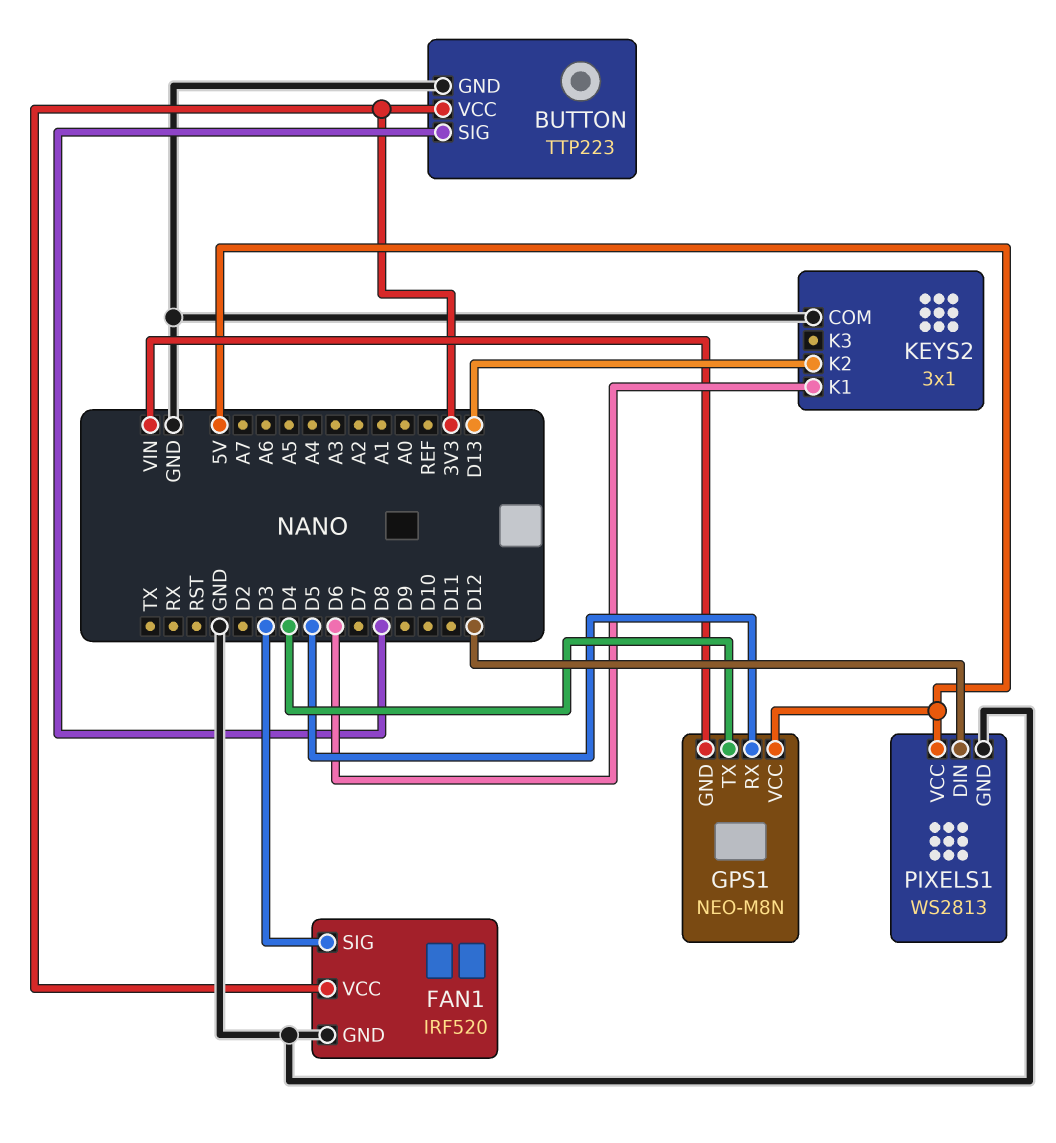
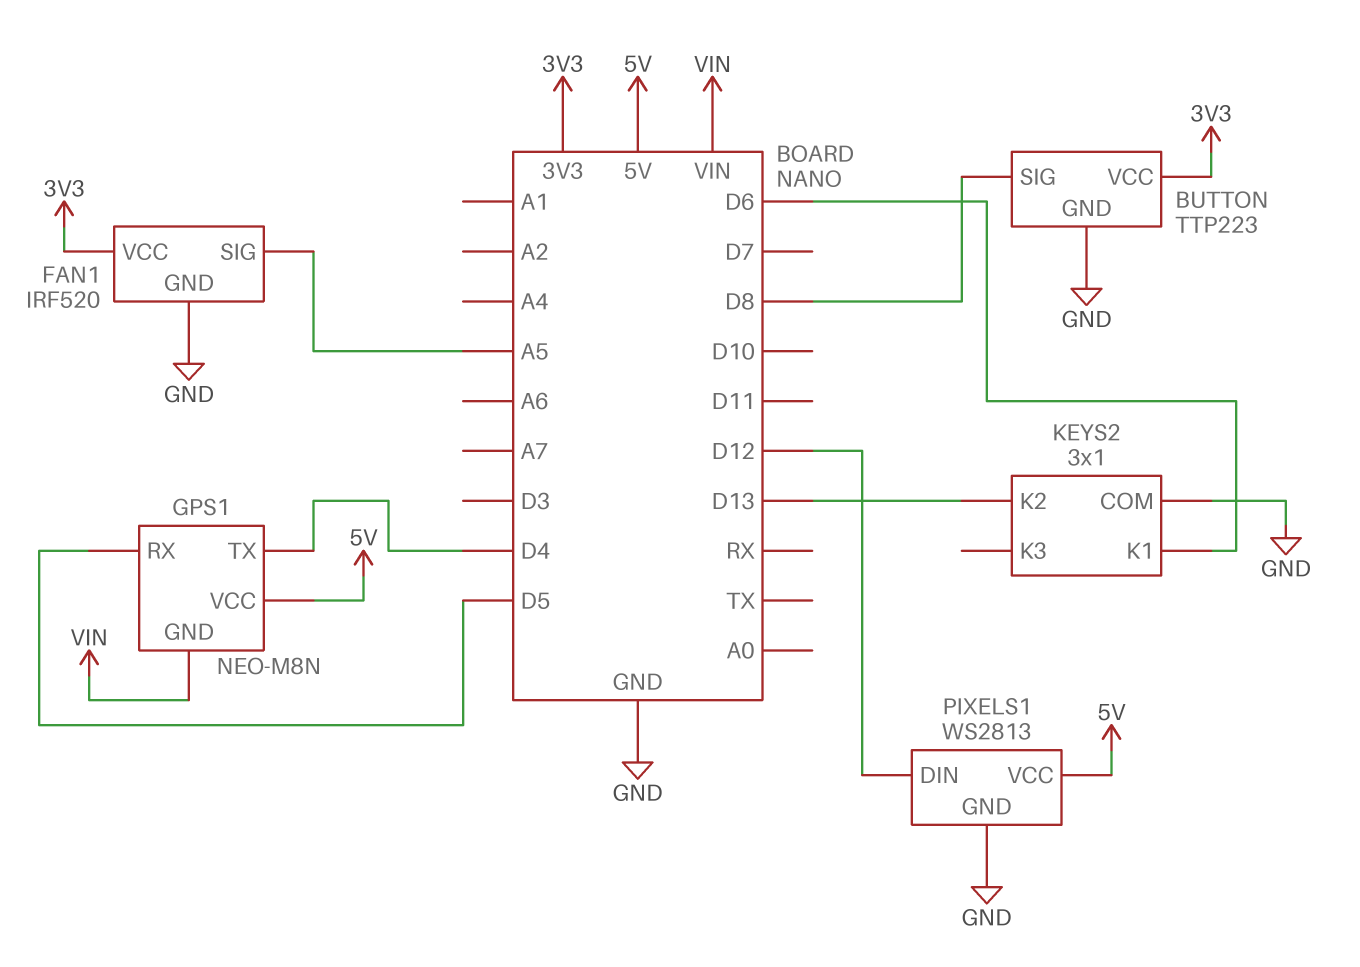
FAN1 pin SIG: D3 -> A5

